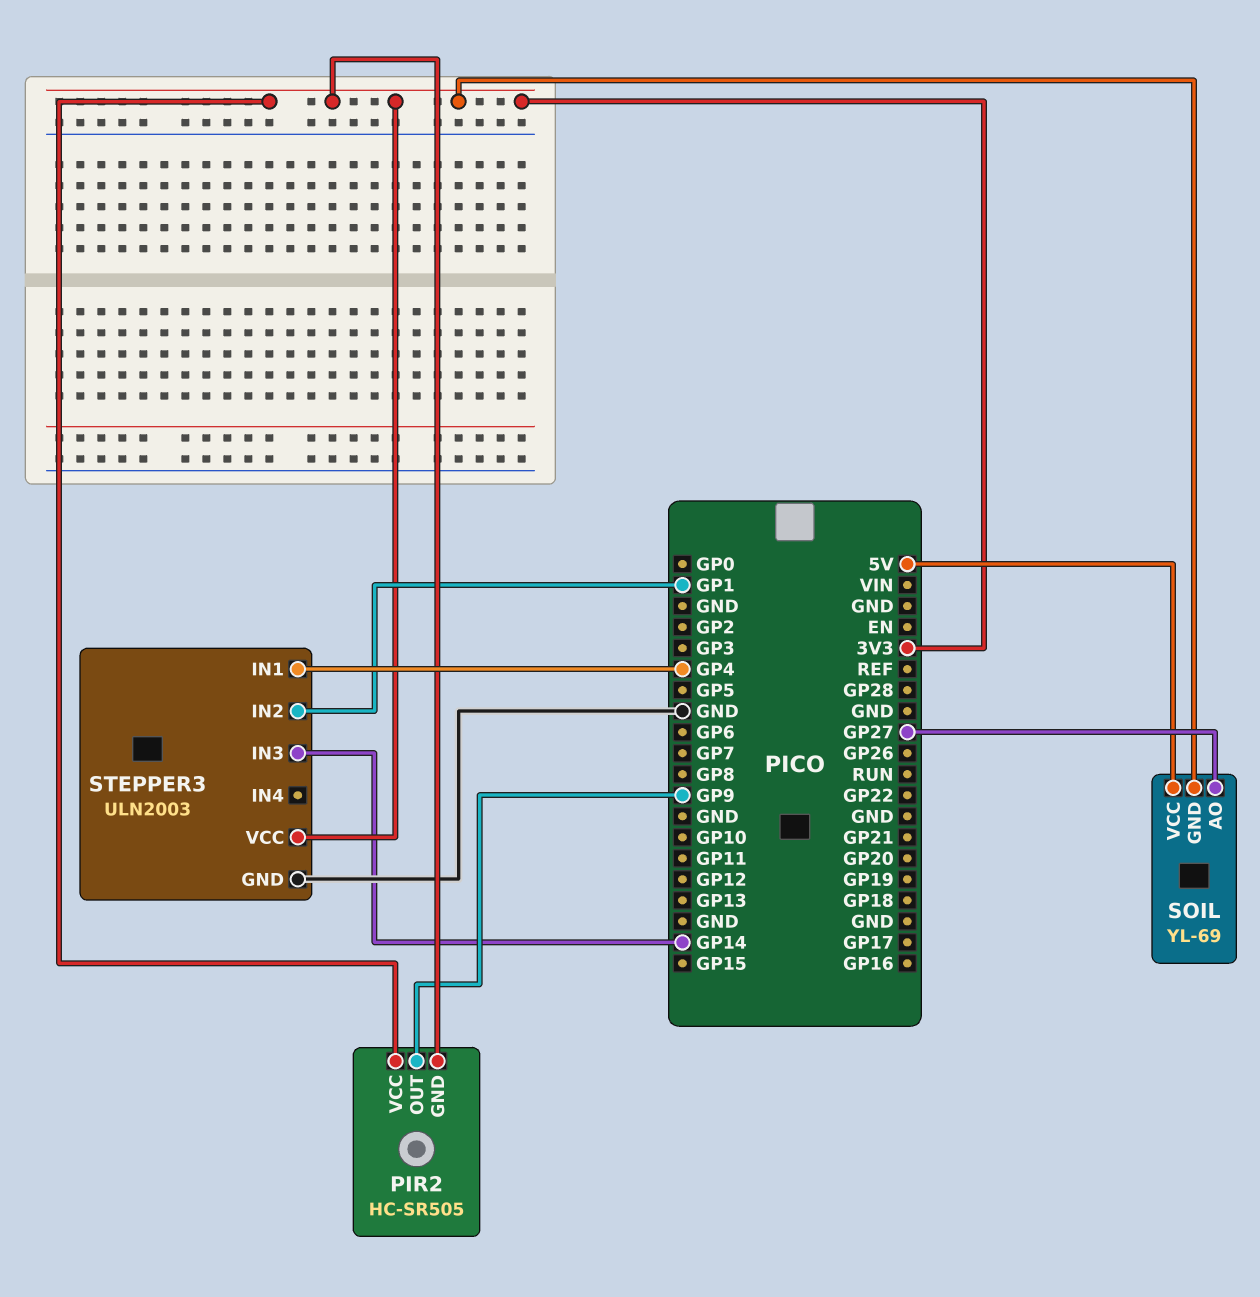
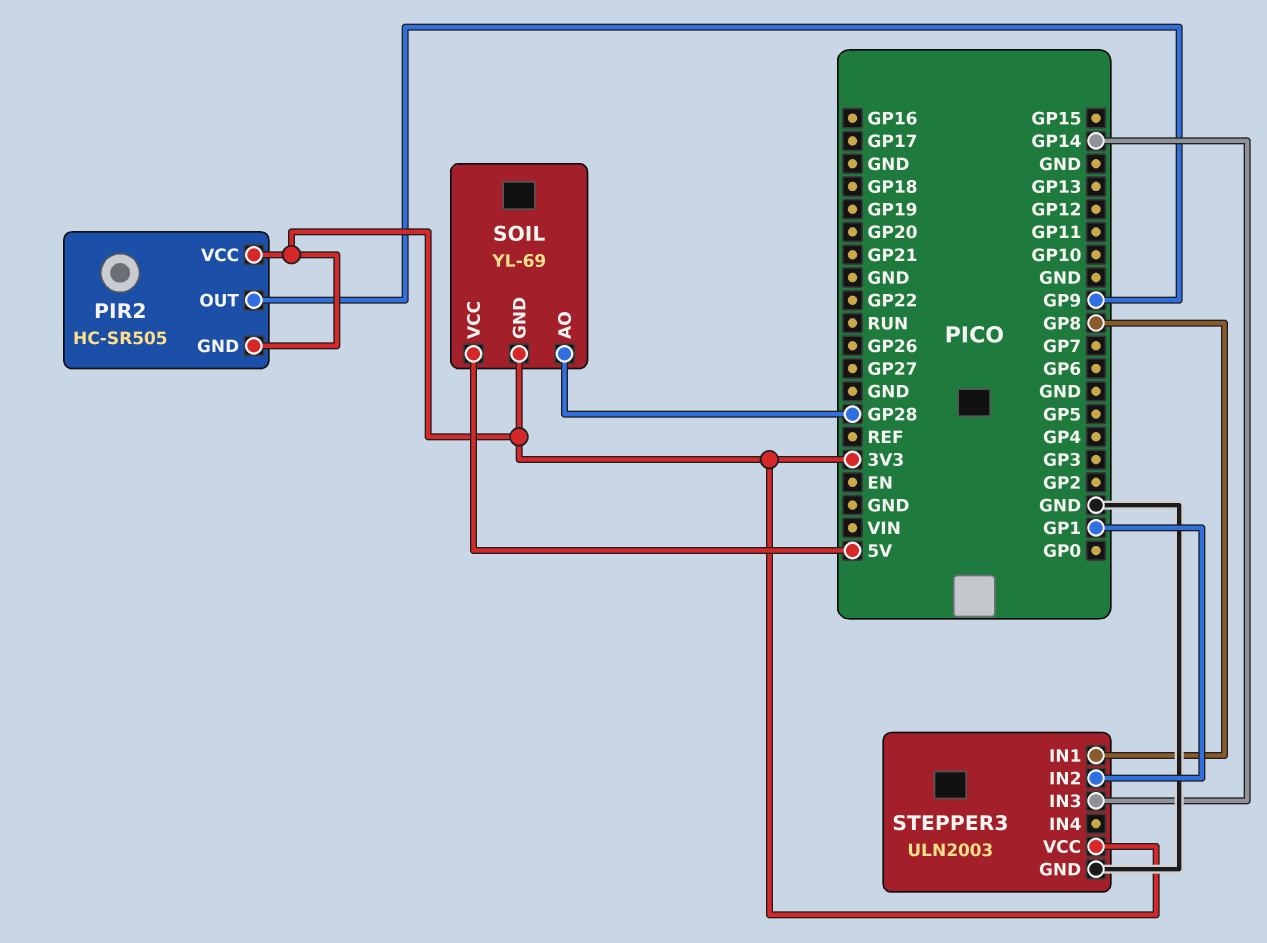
SOIL pin AO: GP27 -> GP28
STEPPER3 pin IN1: GP4 -> GP8

